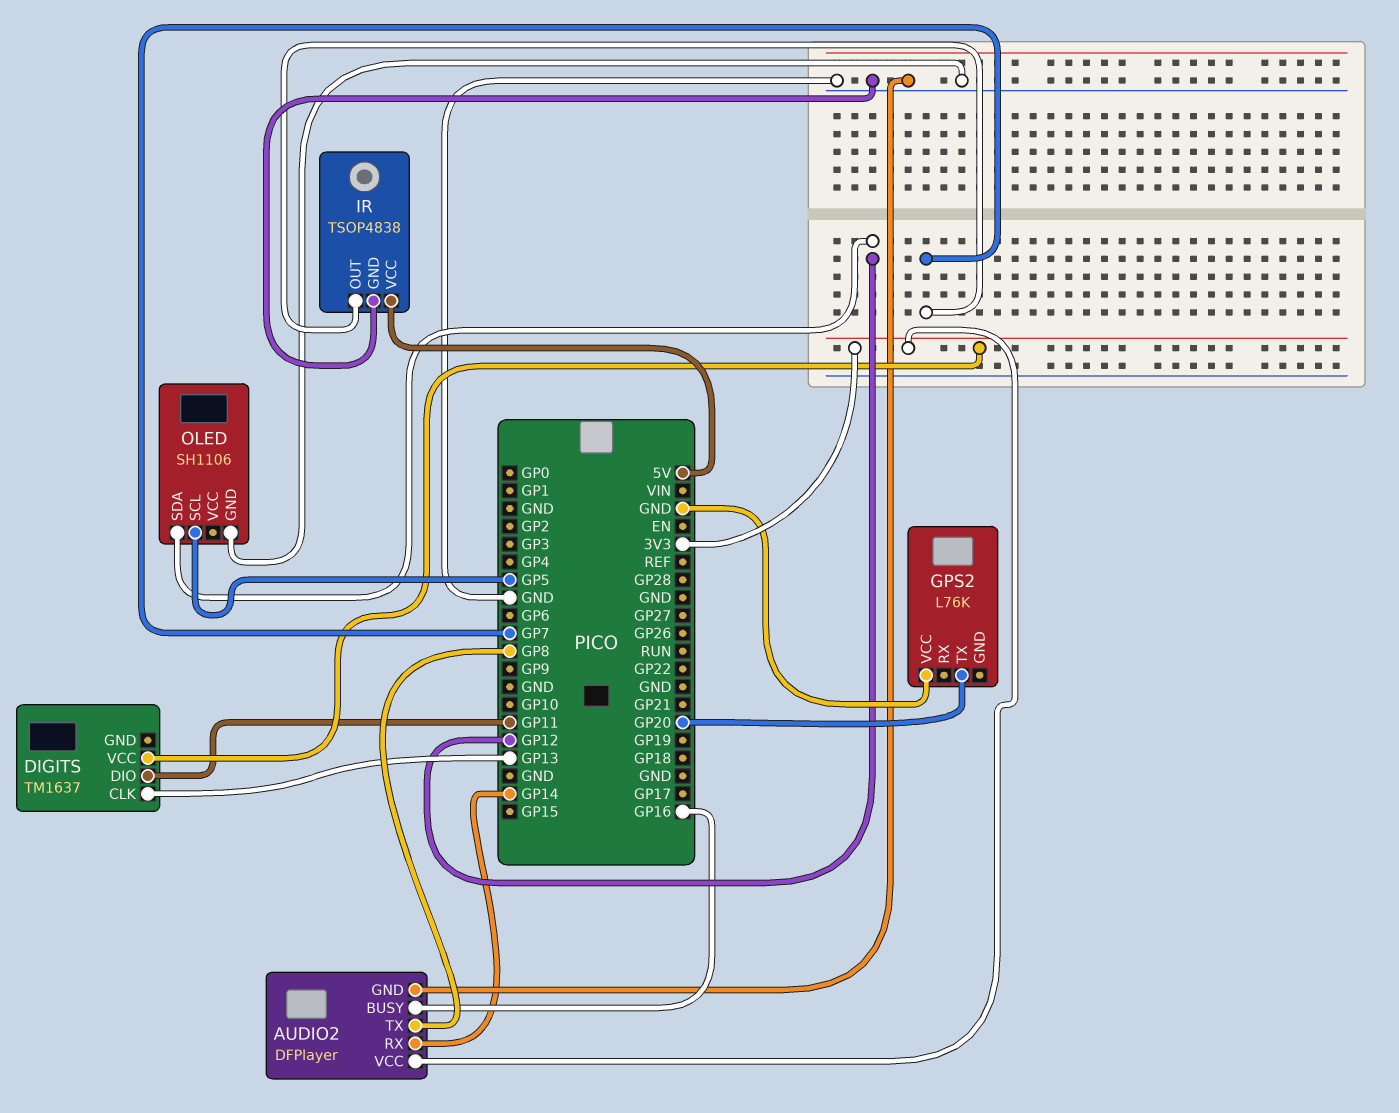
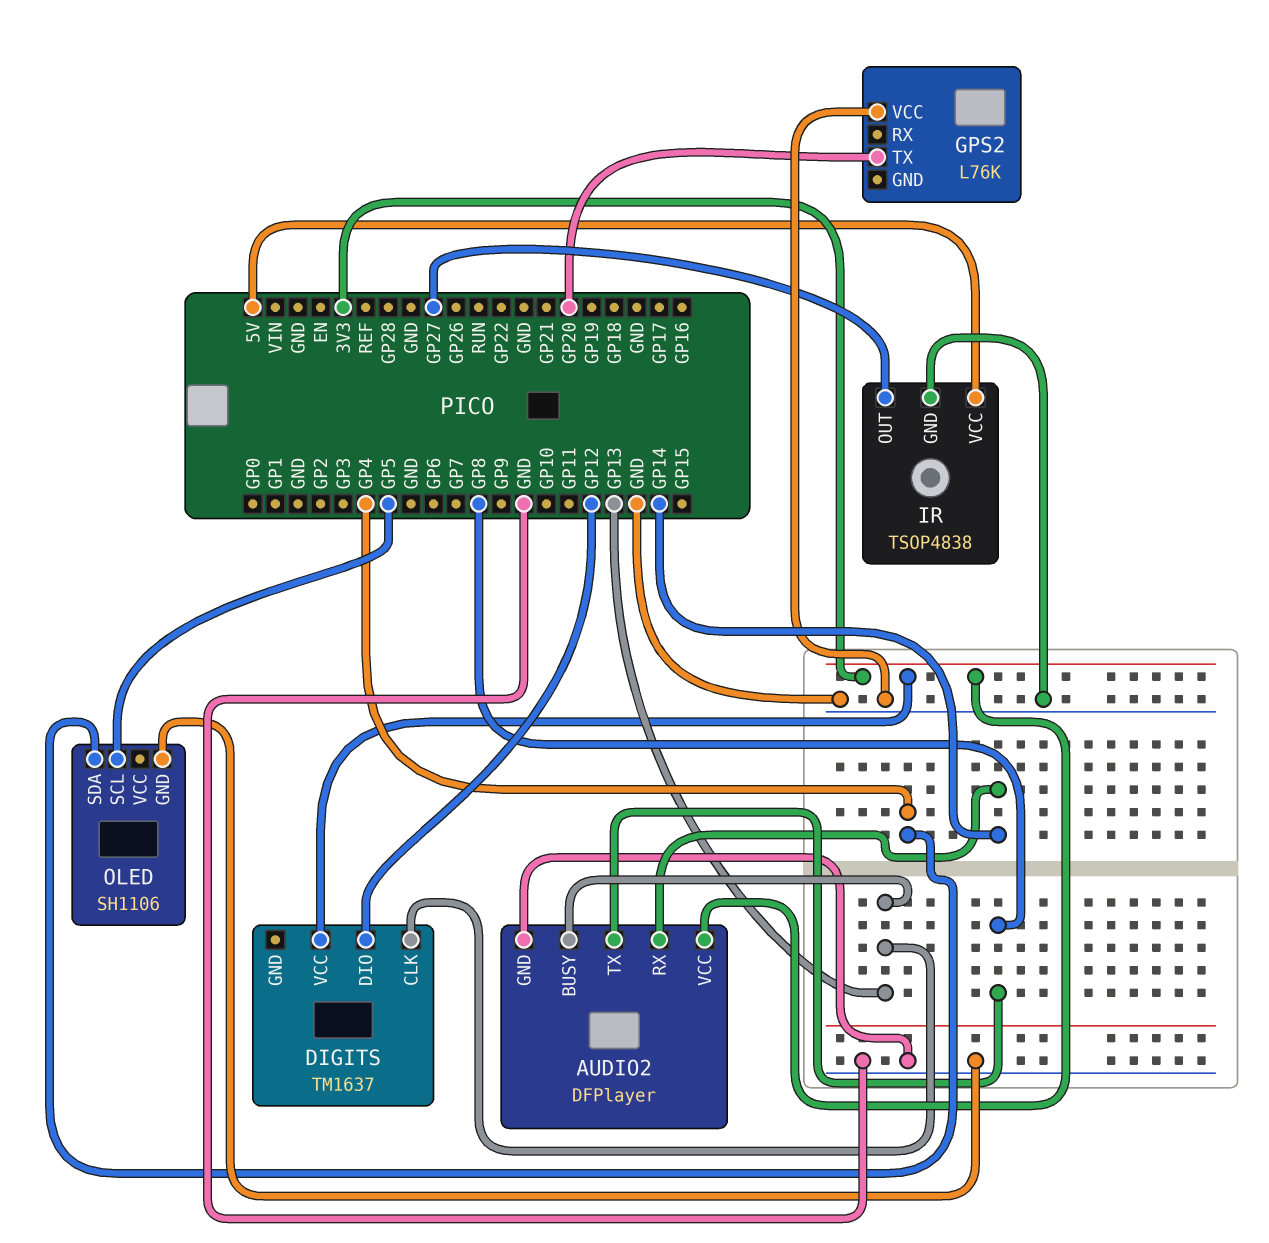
AUDIO2 pin BUSY: GP16 -> GP13
DIGITS pin DIO: GP11 -> GP12
IR pin OUT: GP7 -> GP27
OLED pin SDA: GP12 -> GP4

